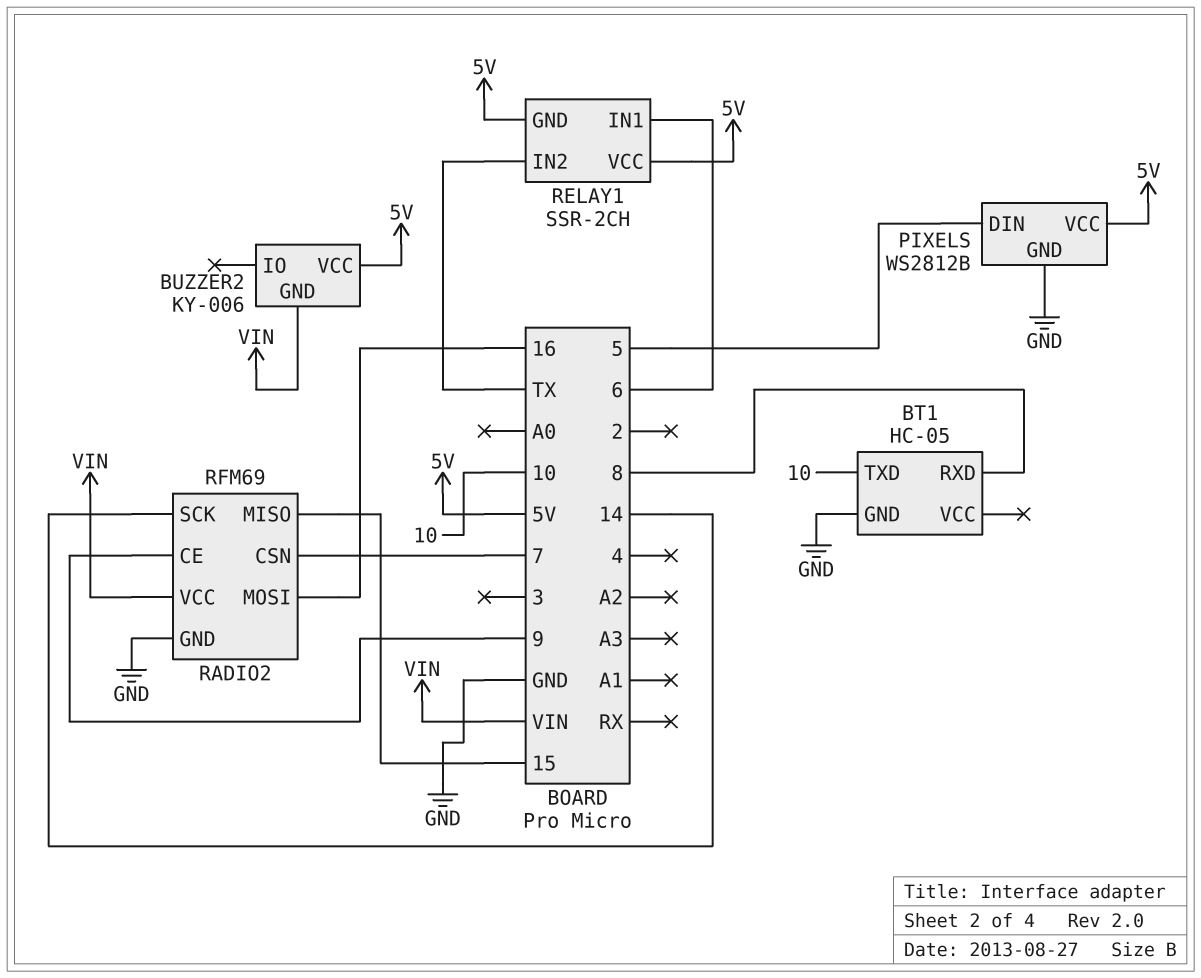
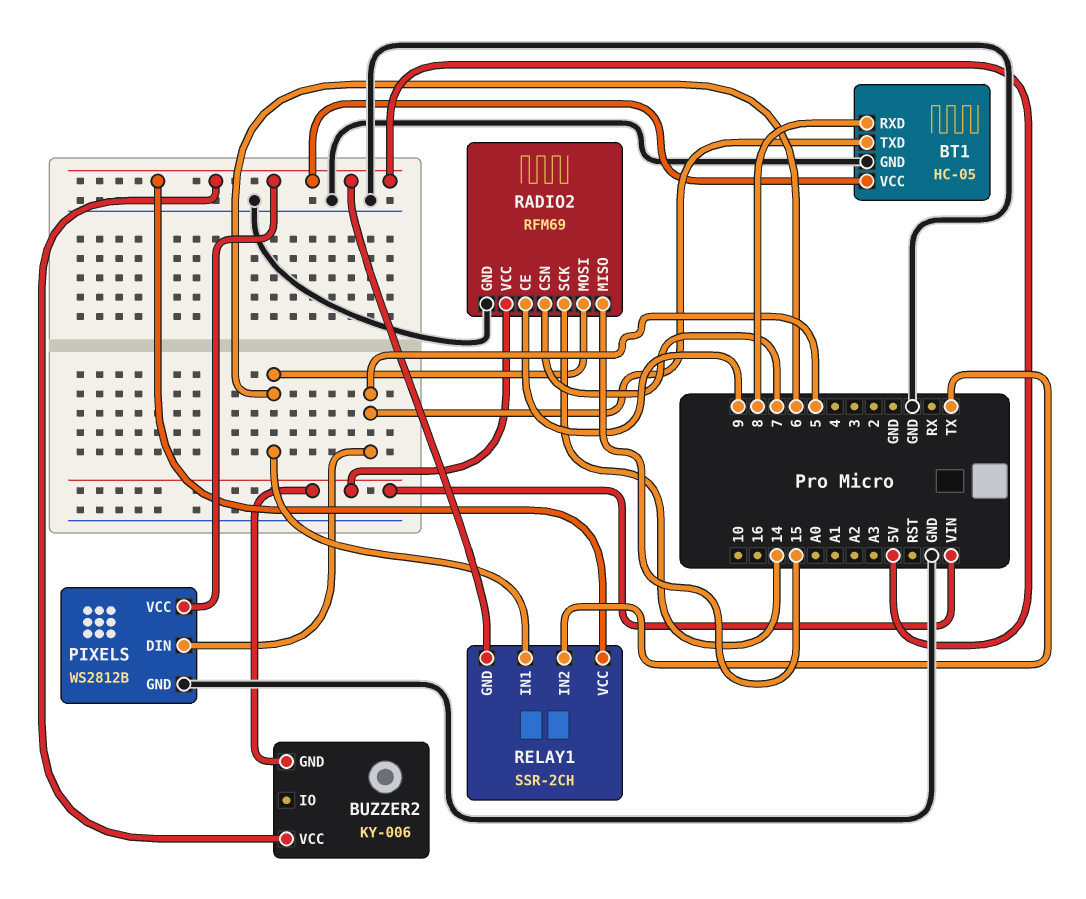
BT1 pin TXD: 10 -> 5
BT1 pin VCC: none -> 5V
RADIO2 pin MOSI: 16 -> 6

